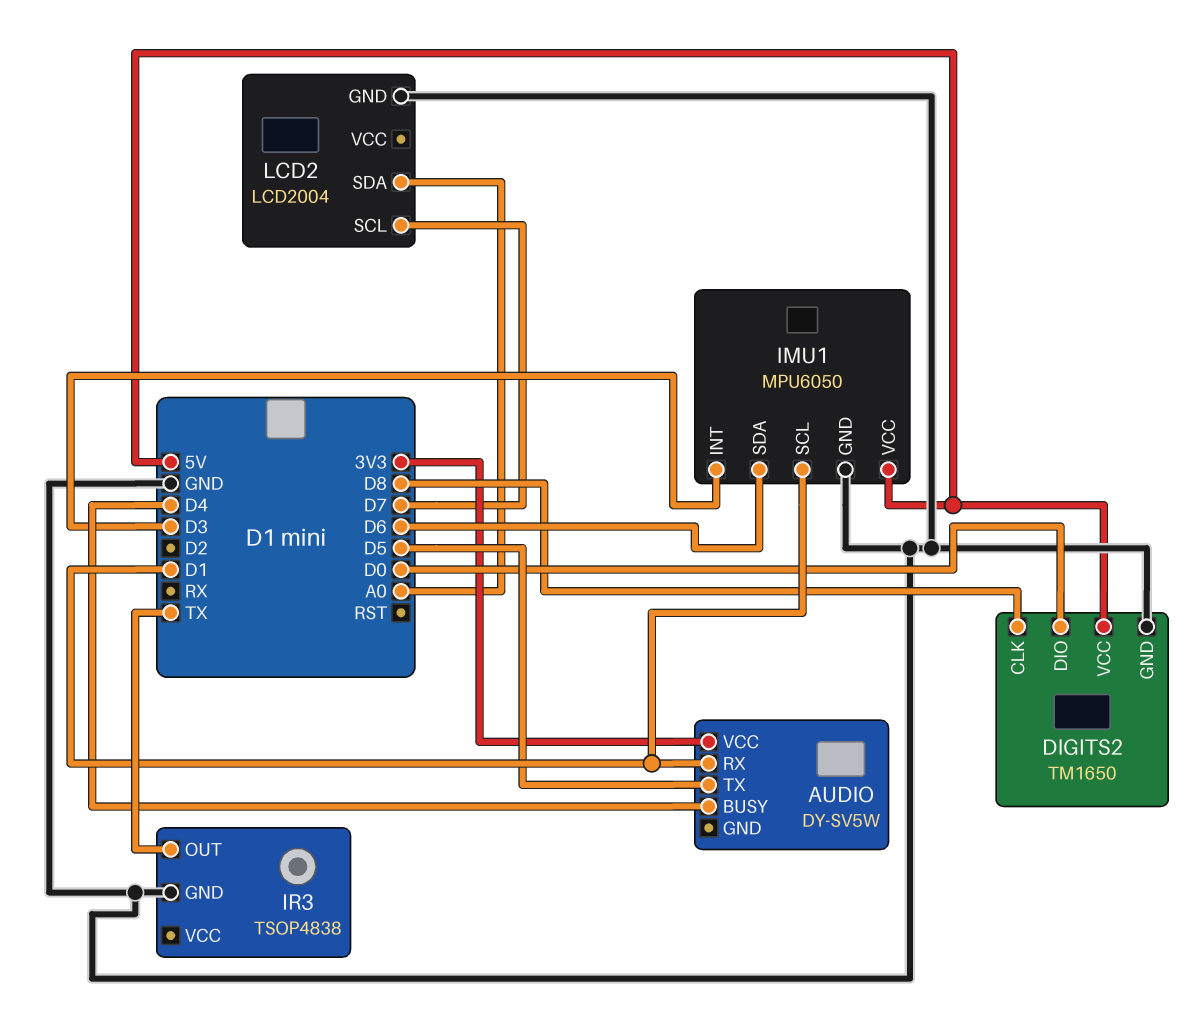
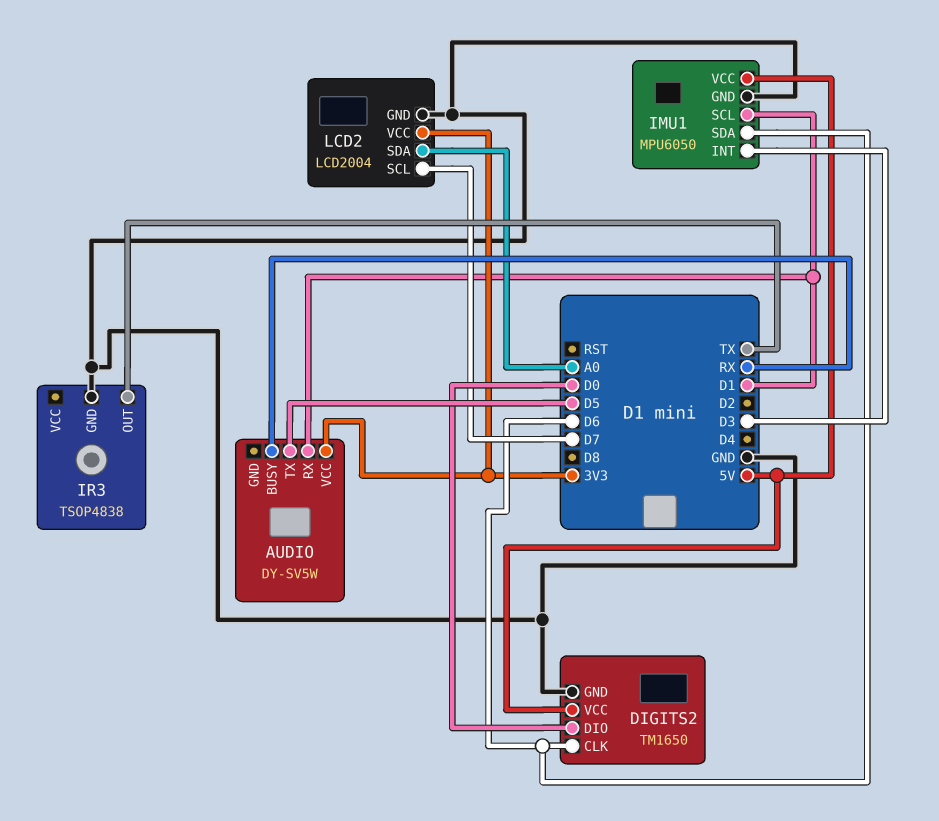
AUDIO pin BUSY: D4 -> RX
DIGITS2 pin CLK: D8 -> D6
LCD2 pin VCC: none -> 3V3

